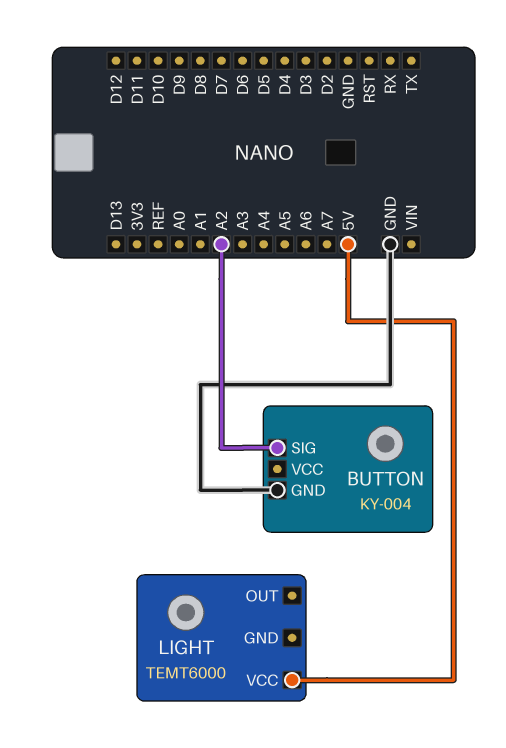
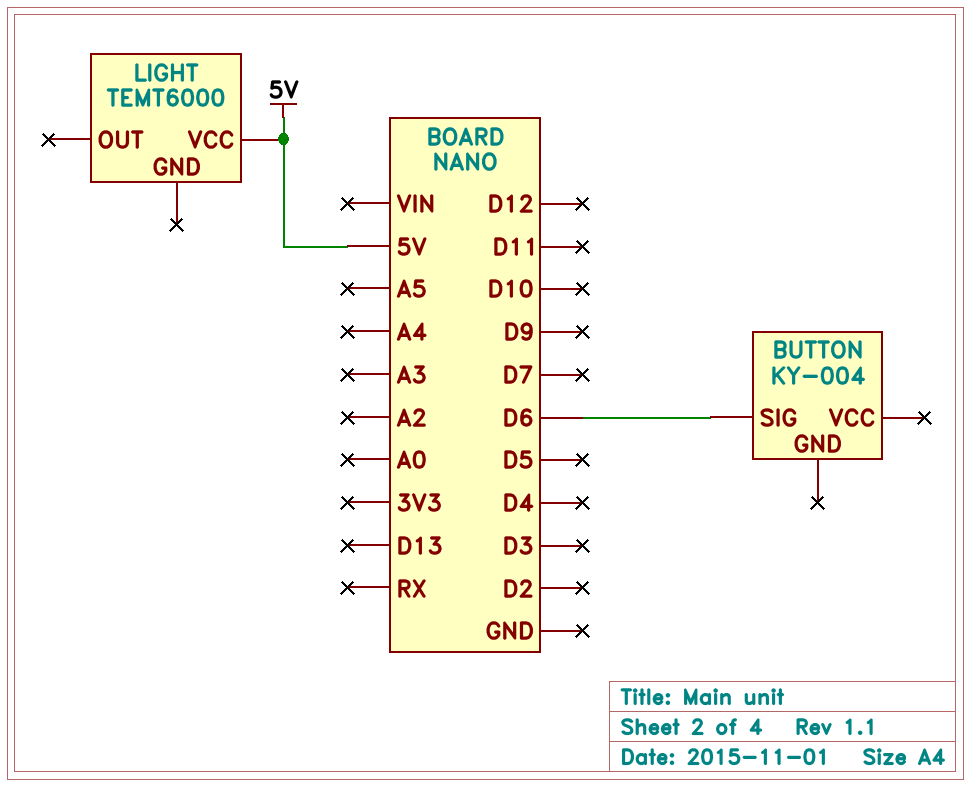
BUTTON pin GND: GND -> none
BUTTON pin SIG: A2 -> D6

